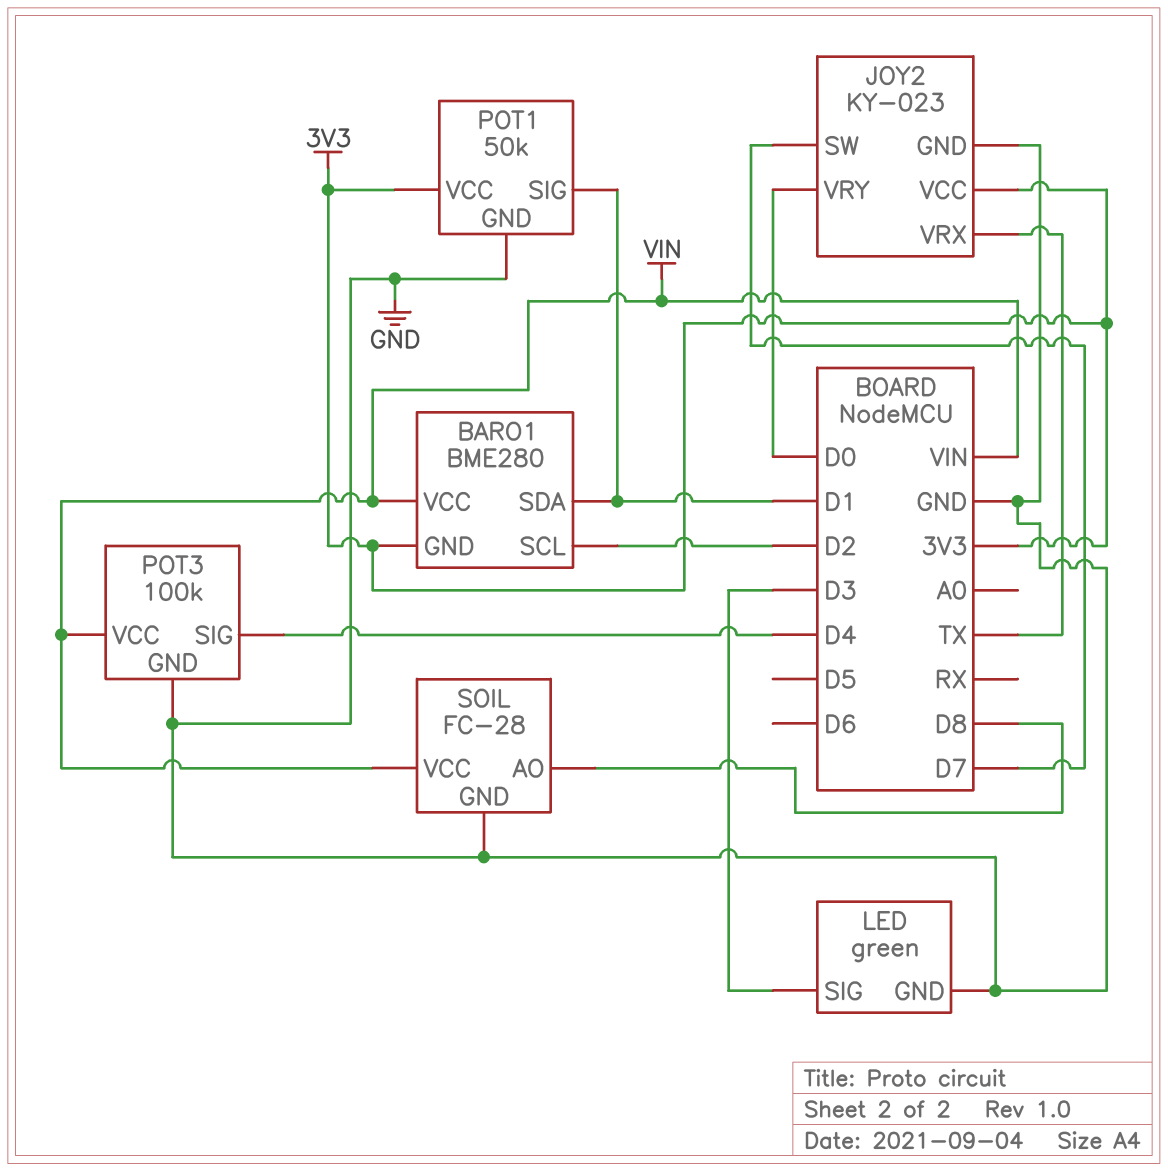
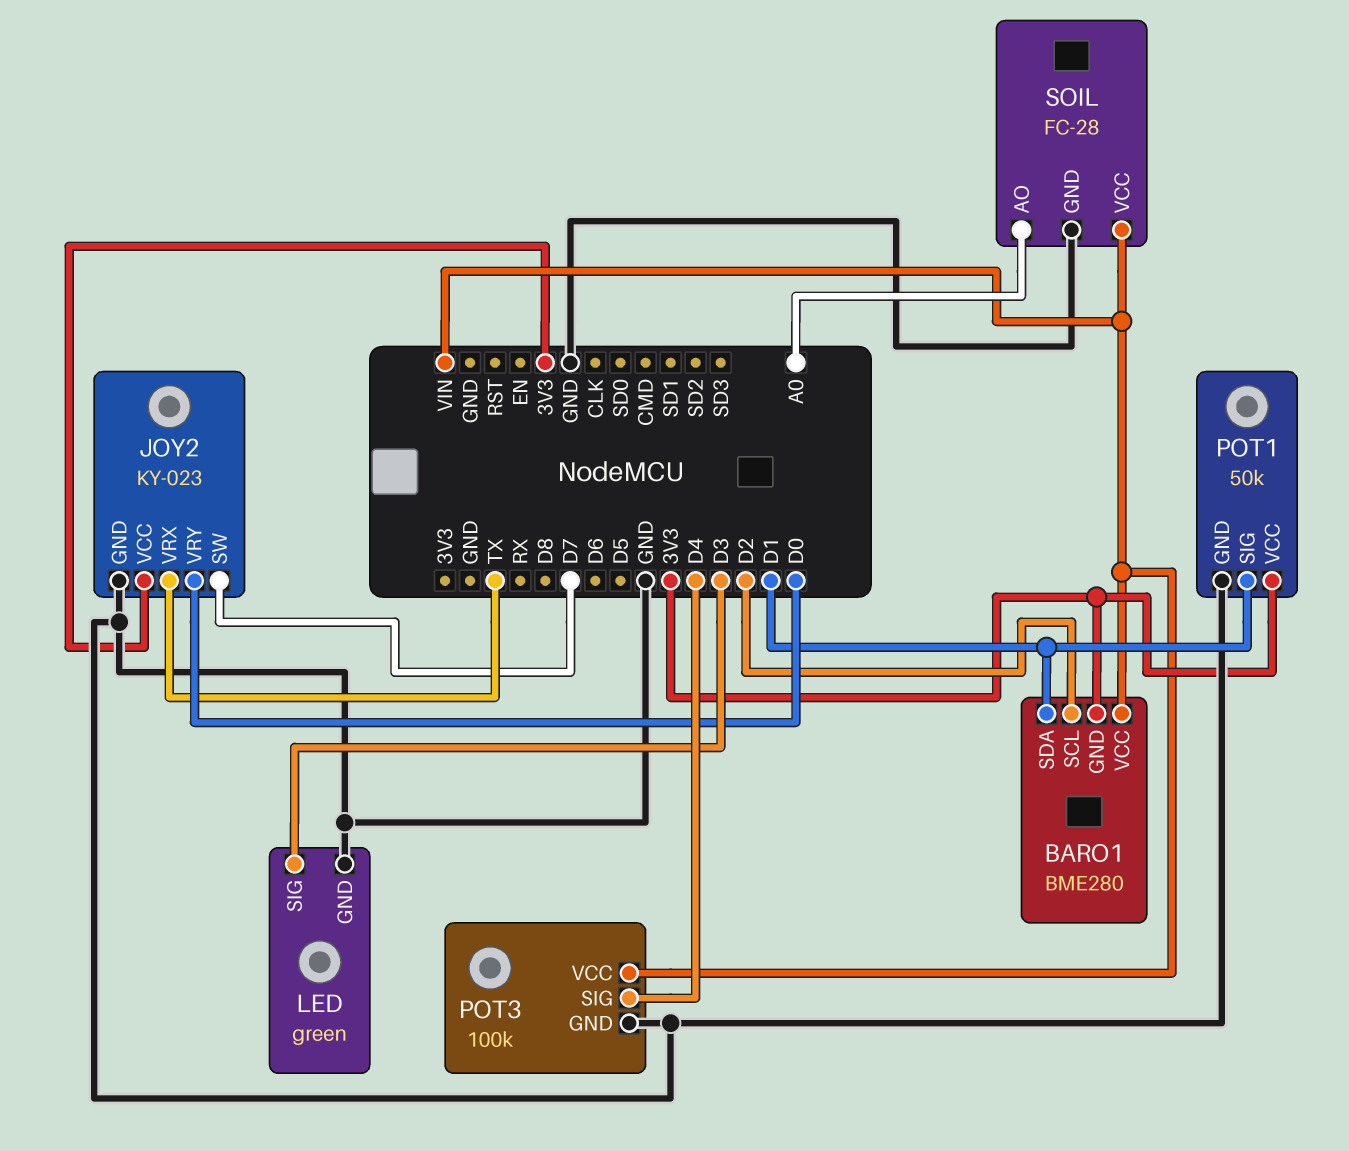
SOIL pin AO: D8 -> A0

